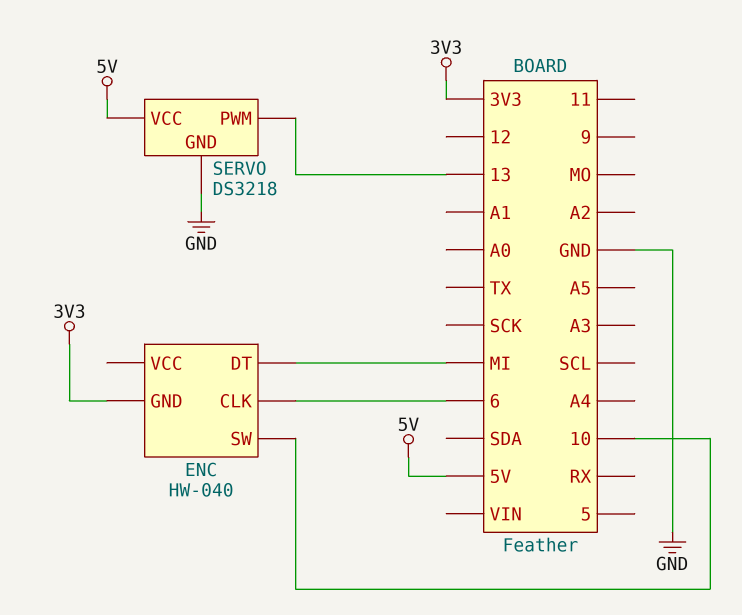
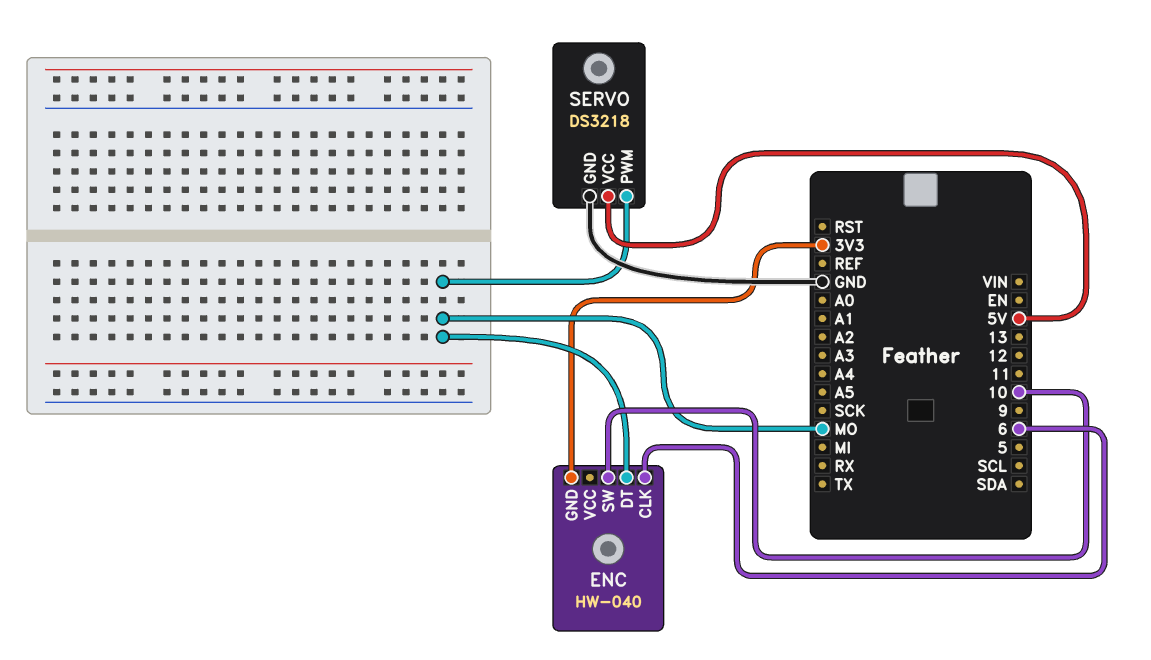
ENC pin DT: MI -> MO
SERVO pin PWM: 13 -> MO

